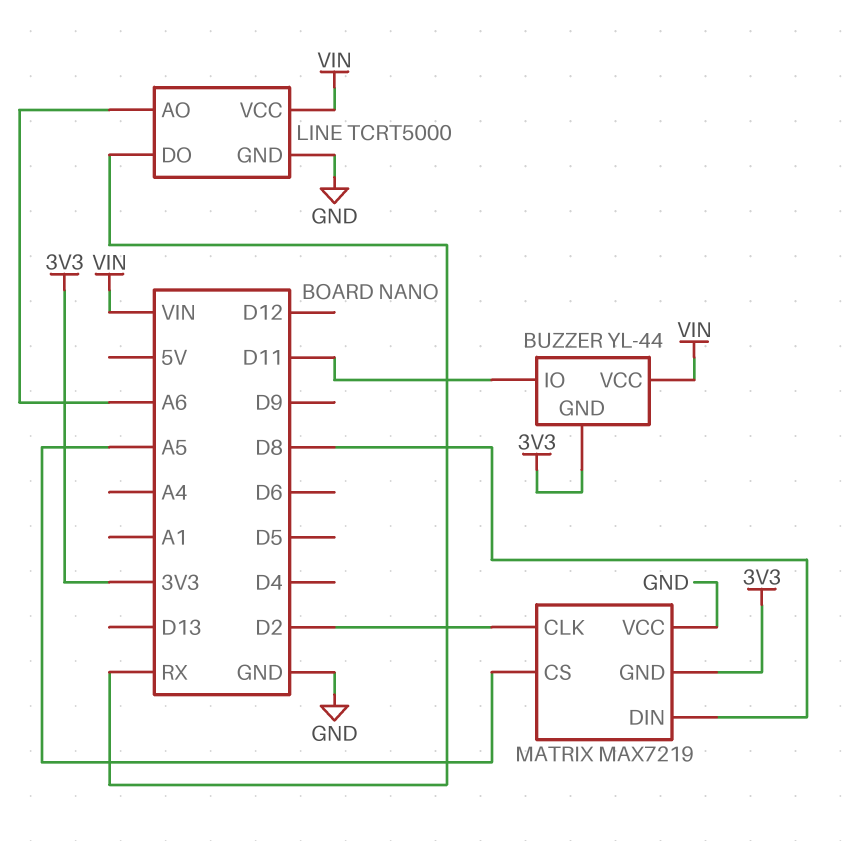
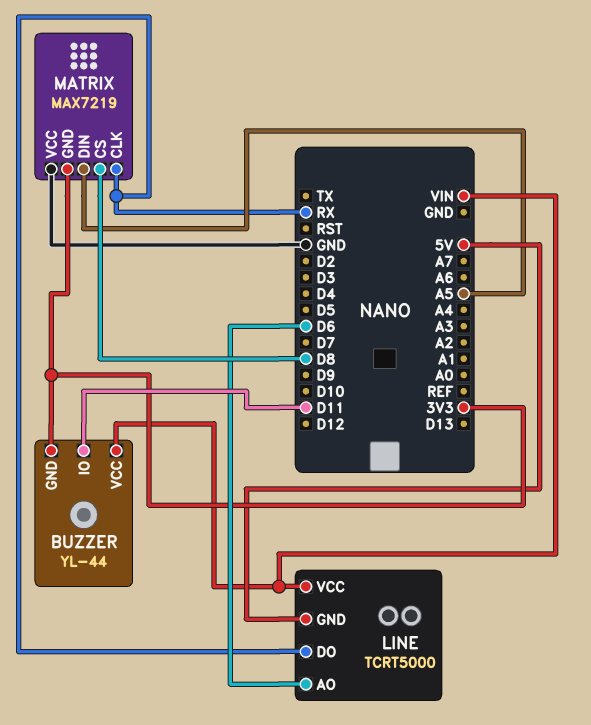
LINE pin AO: A6 -> D6
LINE pin GND: GND -> 5V
MATRIX pin CLK: D2 -> RX
MATRIX pin CS: A5 -> D8
MATRIX pin DIN: D8 -> A5

